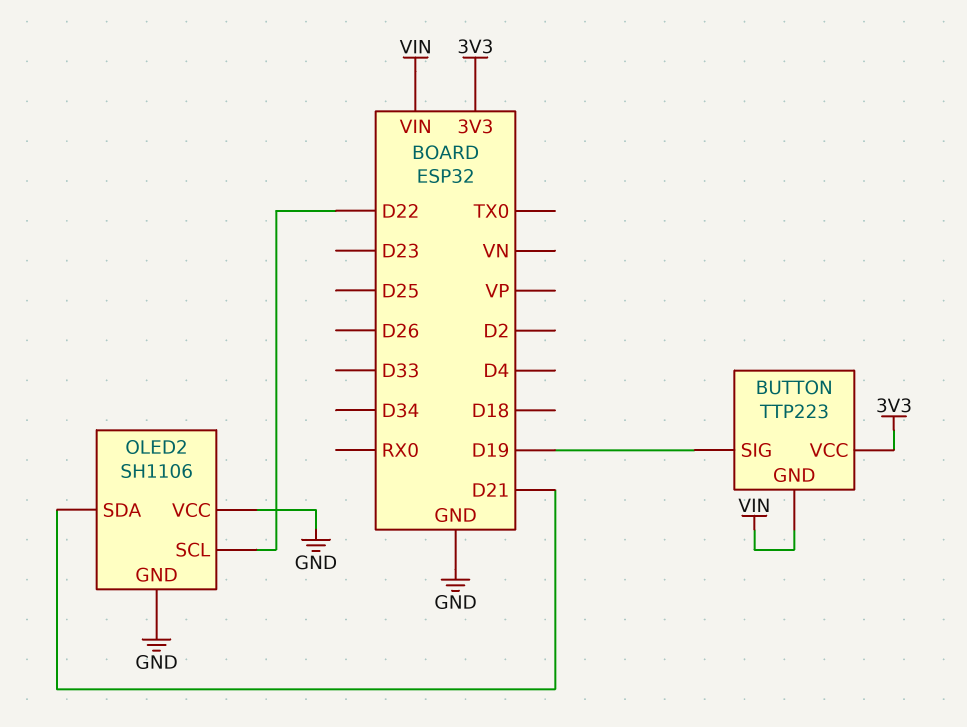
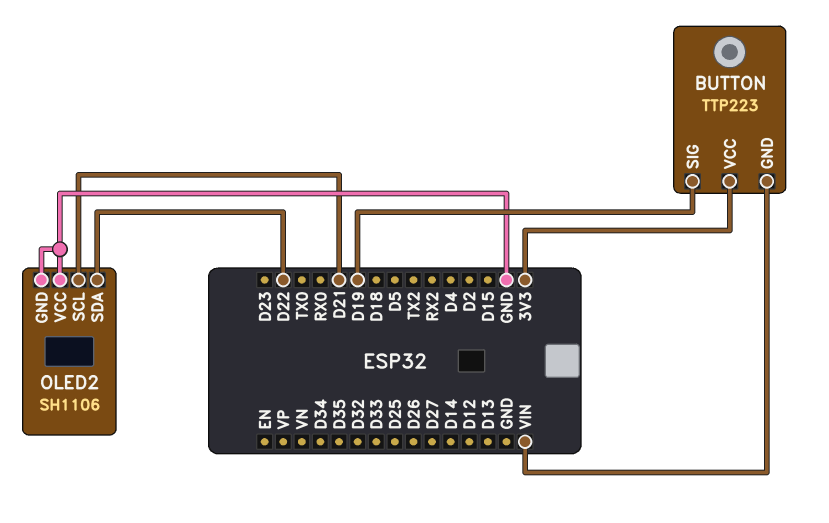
OLED2 pin SCL: D22 -> D21
OLED2 pin SDA: D21 -> D22

